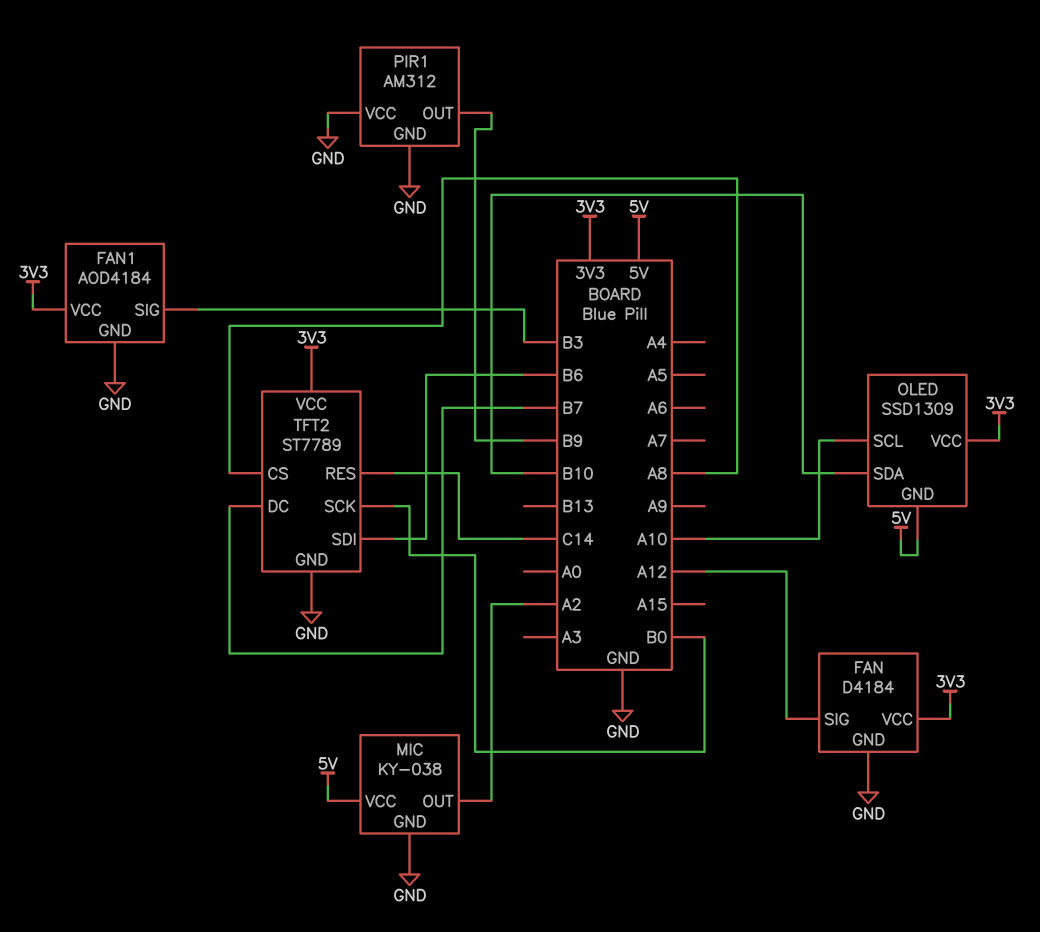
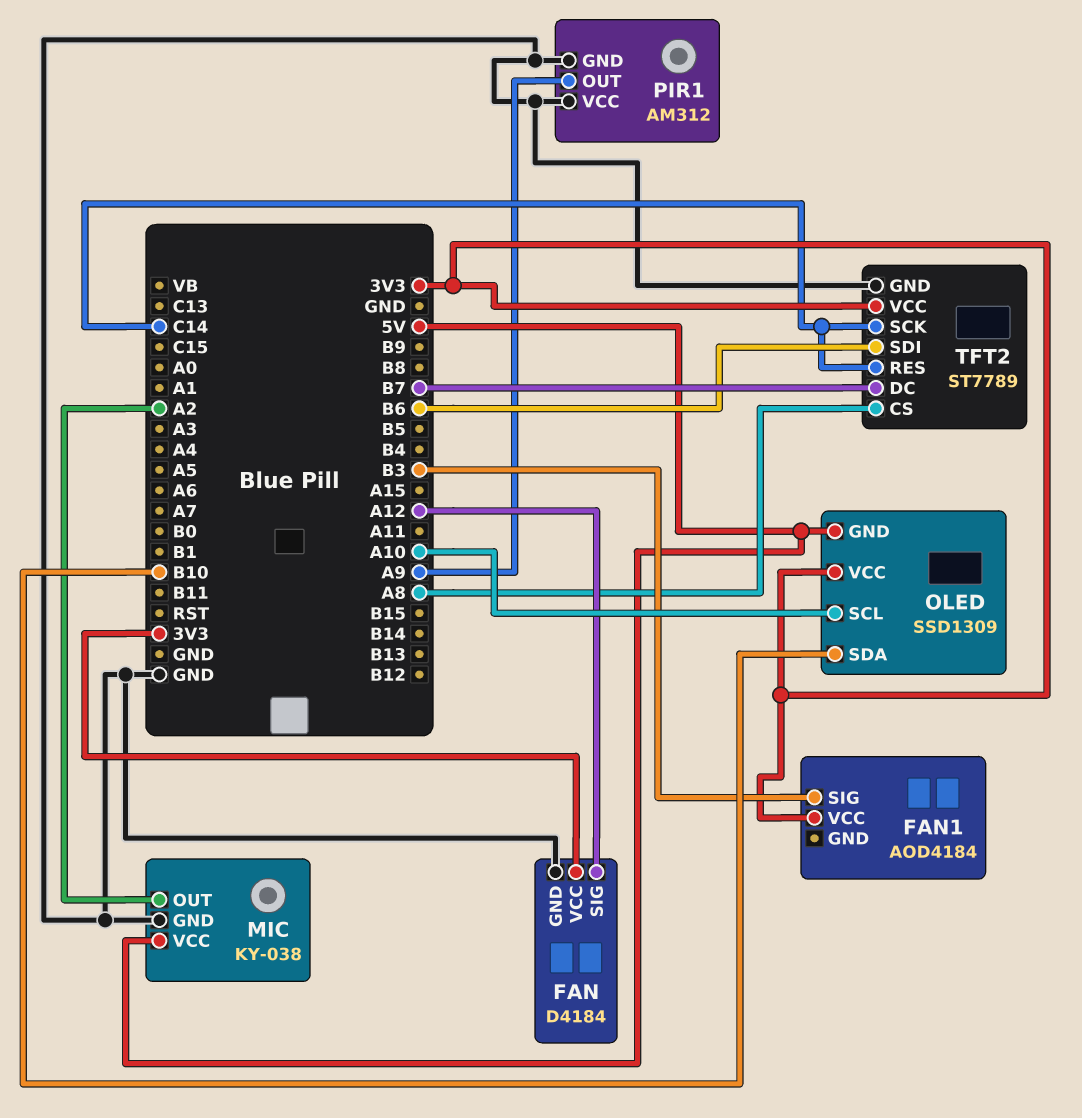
FAN1 pin GND: GND -> none
PIR1 pin OUT: B9 -> A9
TFT2 pin SCK: B0 -> C14

